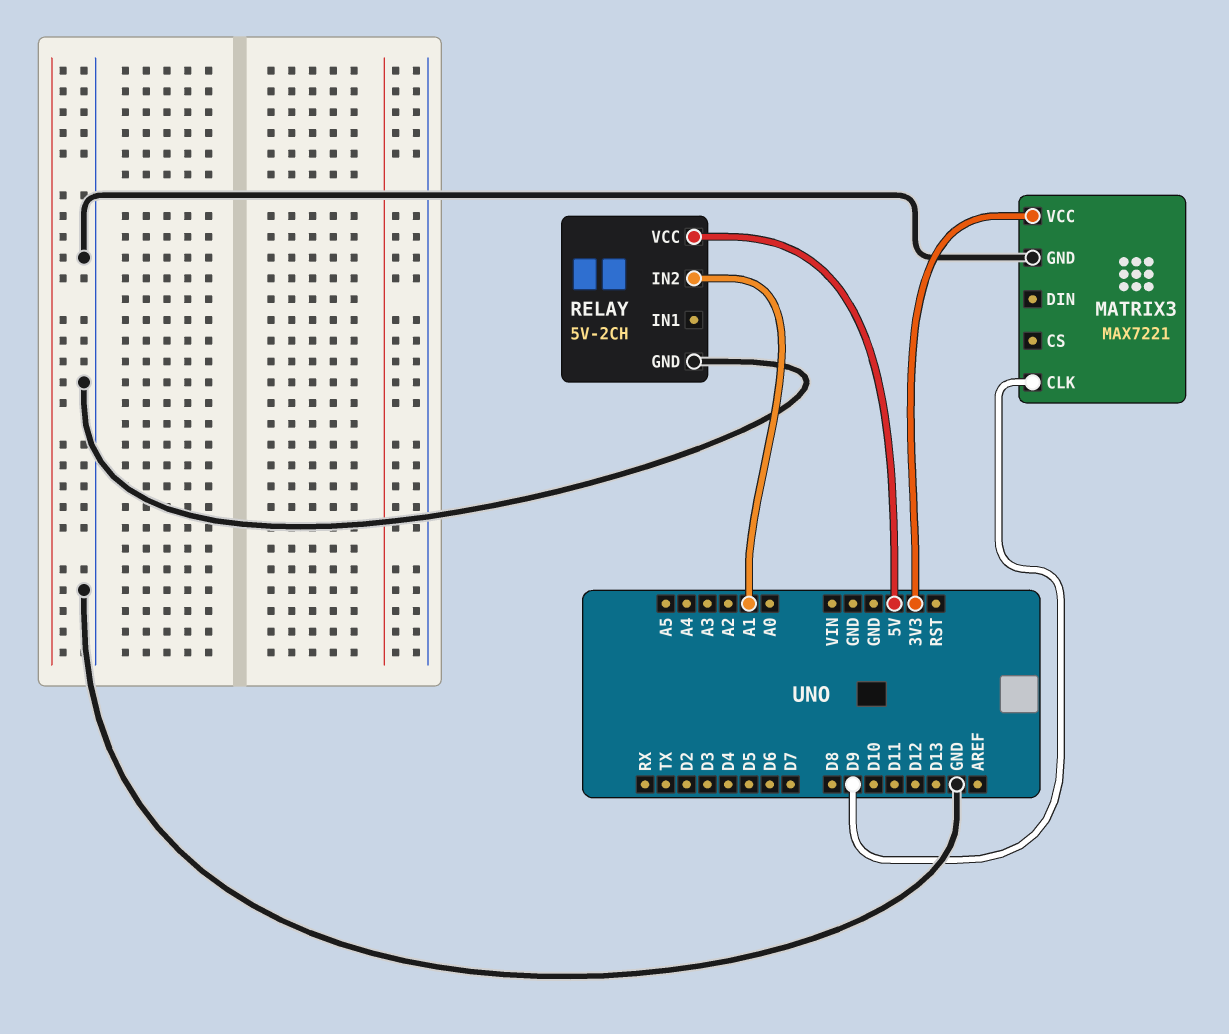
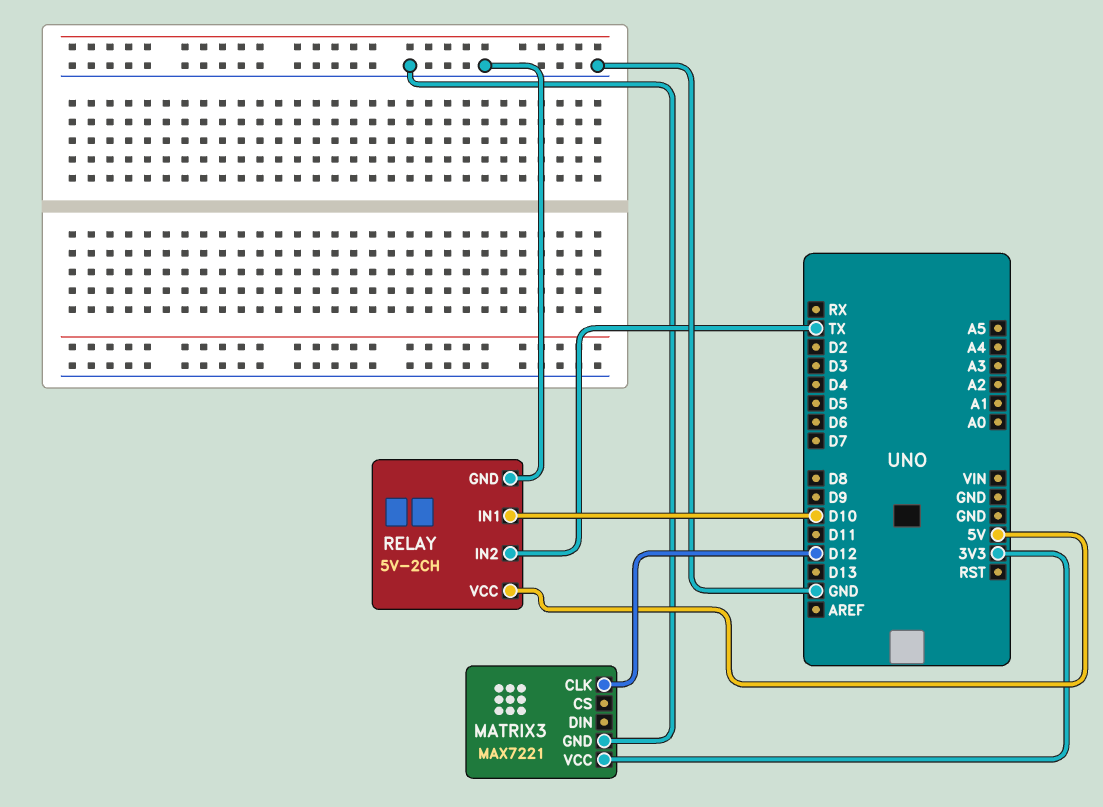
MATRIX3 pin CLK: D9 -> D12
RELAY pin IN1: none -> D10
RELAY pin IN2: A1 -> TX

